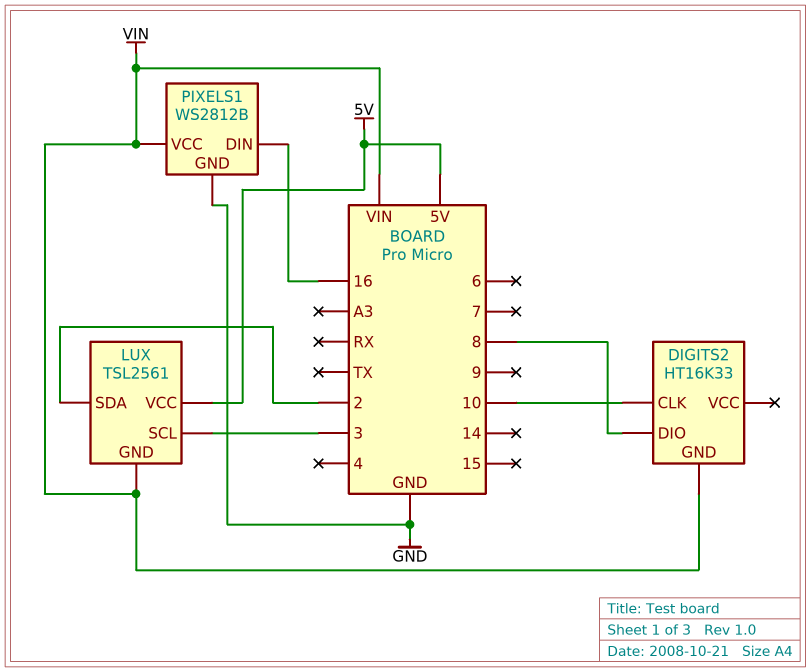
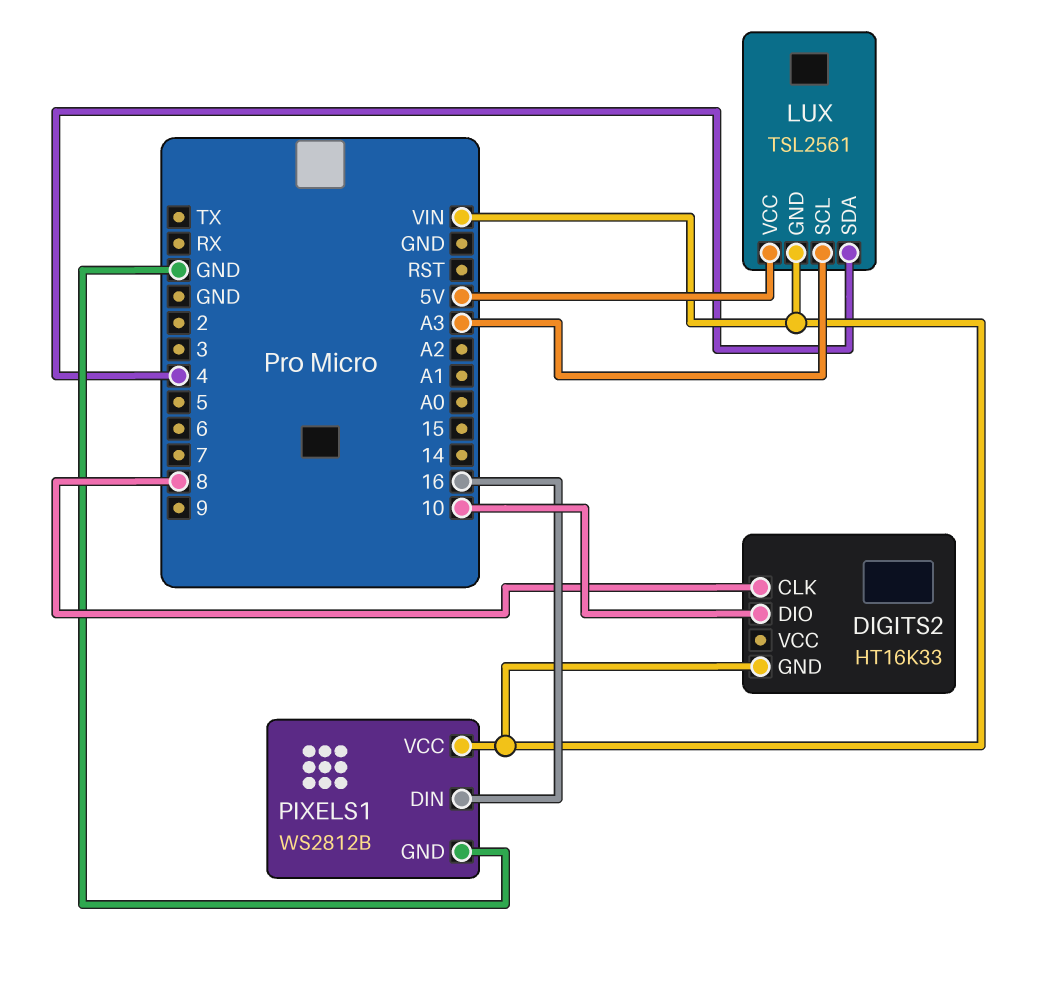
DIGITS2 pin CLK: 10 -> 8
DIGITS2 pin DIO: 8 -> 10
LUX pin SCL: 3 -> A3
LUX pin SDA: 2 -> 4

